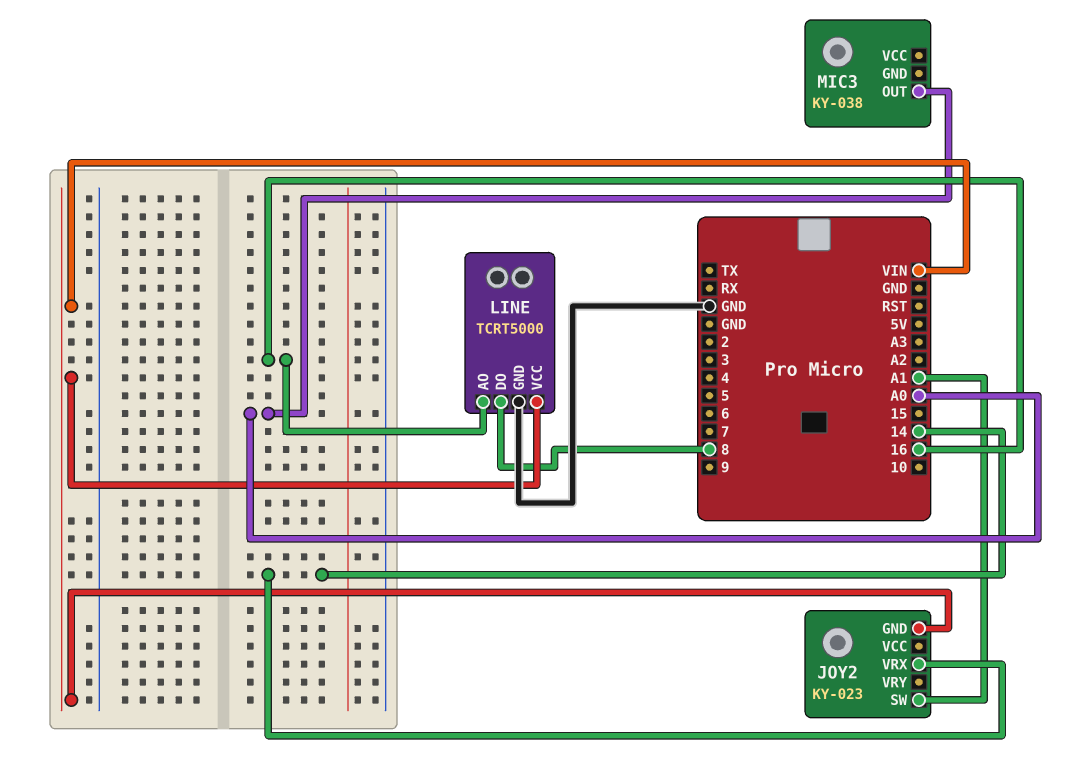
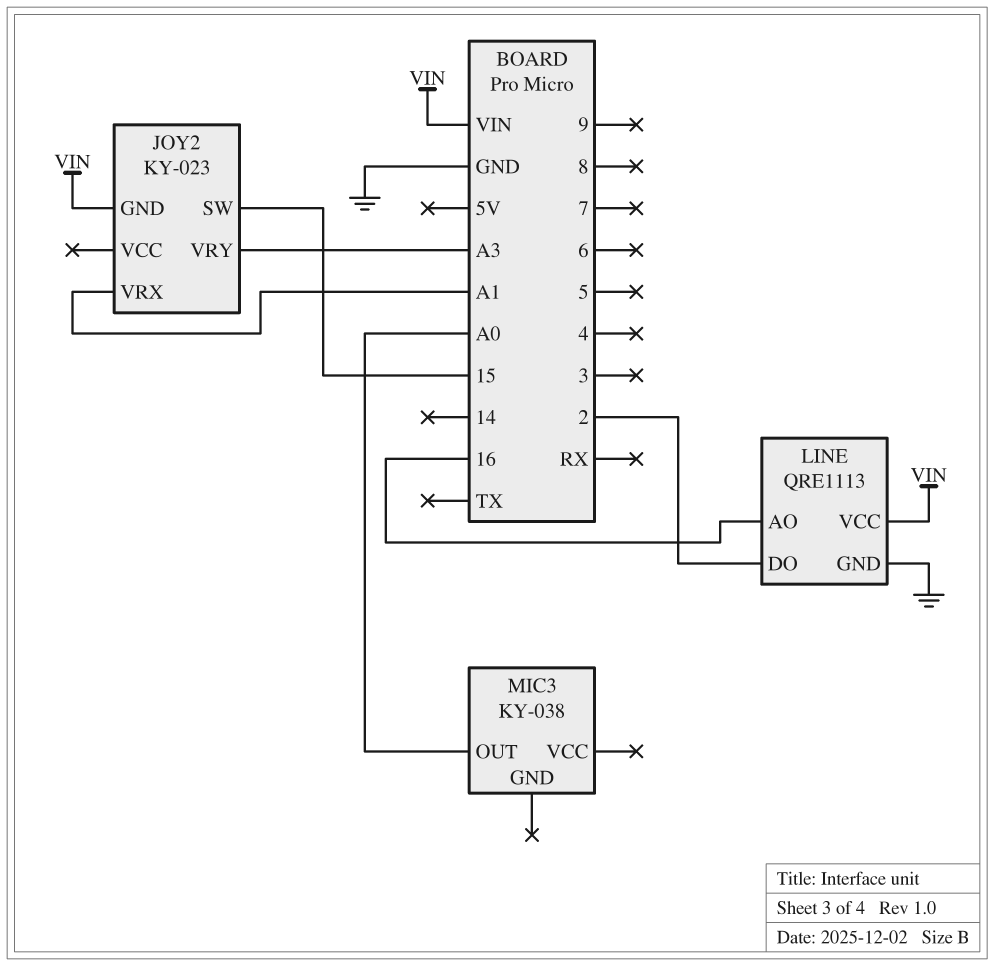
JOY2 pin SW: A1 -> 15
JOY2 pin VRX: 14 -> A1
JOY2 pin VRY: none -> A3
LINE: TCRT5000 -> QRE1113
LINE pin DO: 8 -> 2

